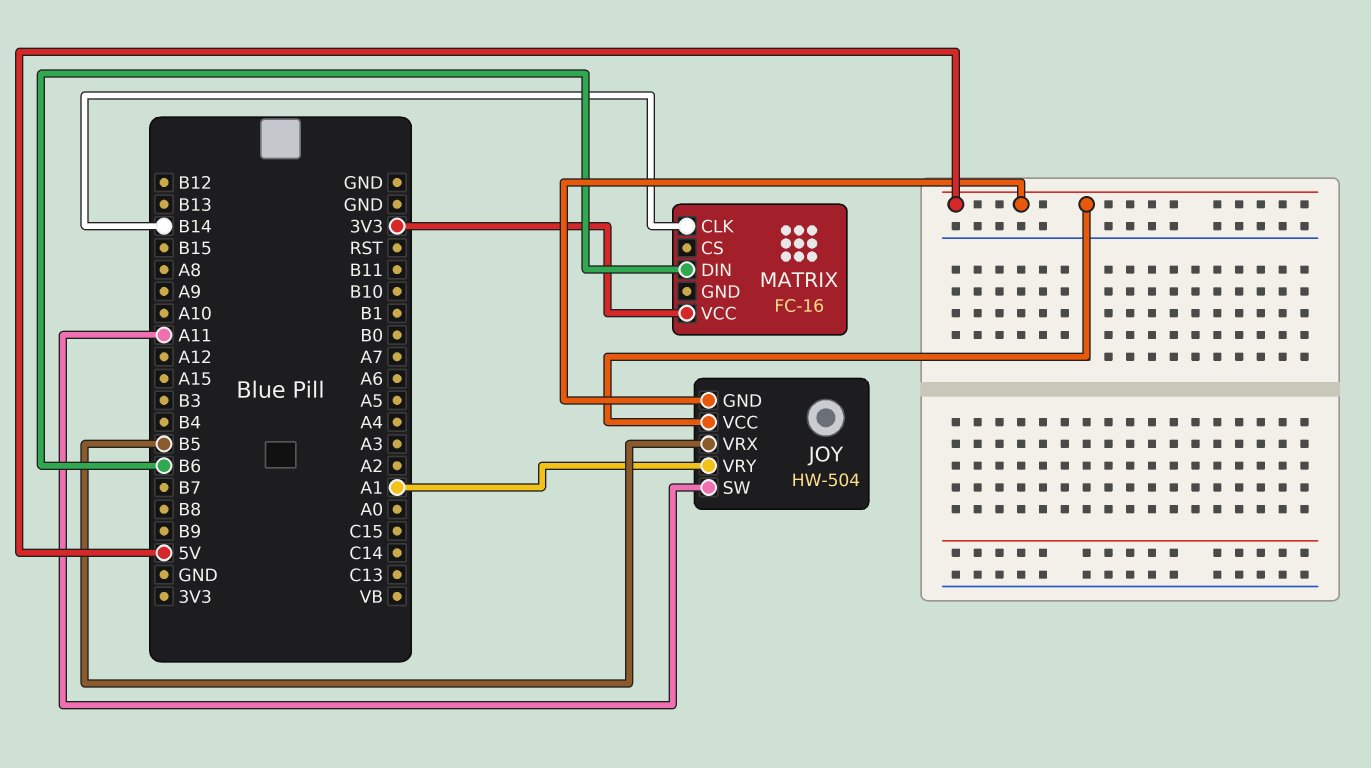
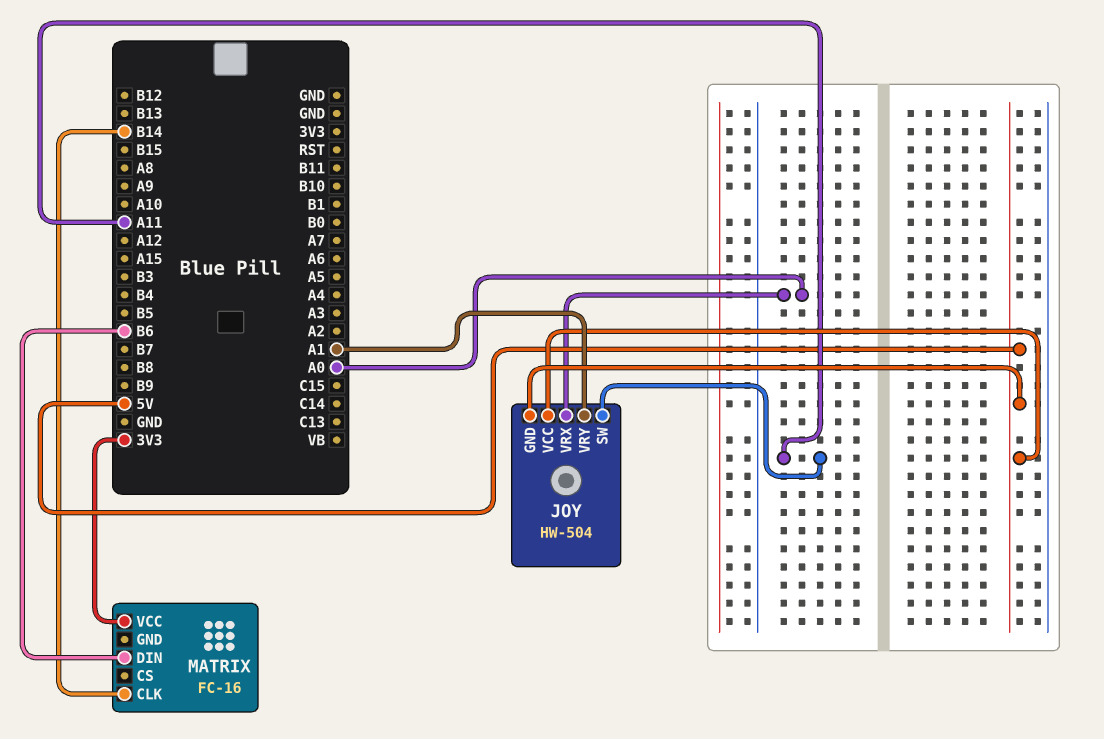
JOY pin VRX: B5 -> A0

